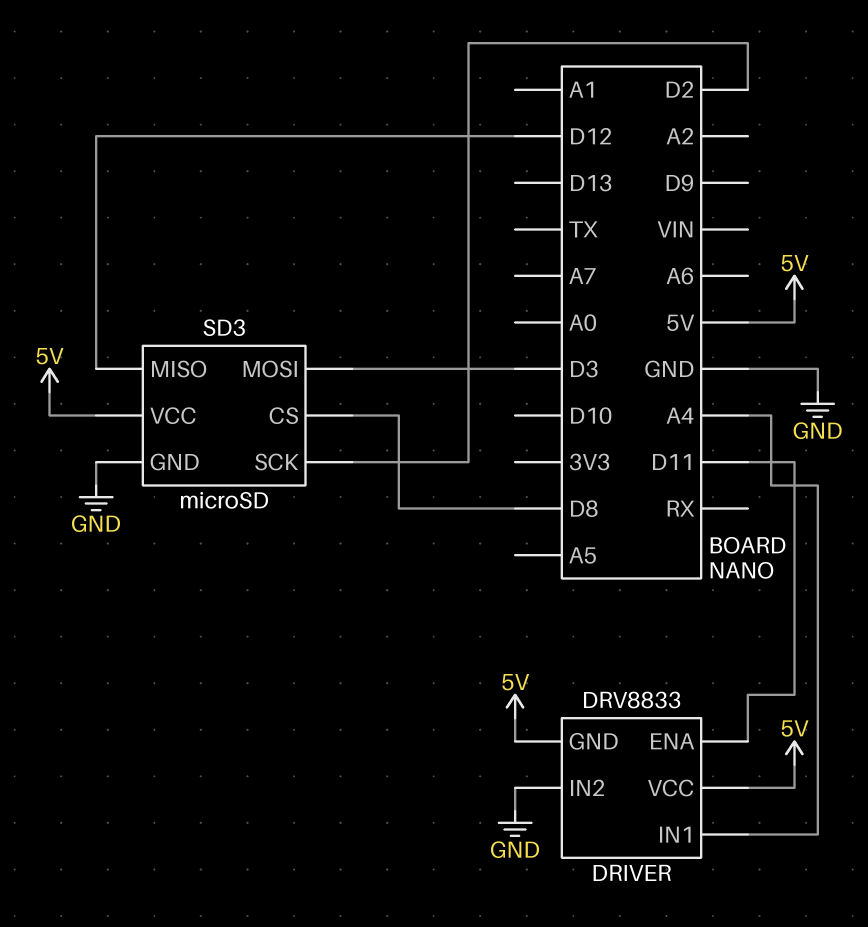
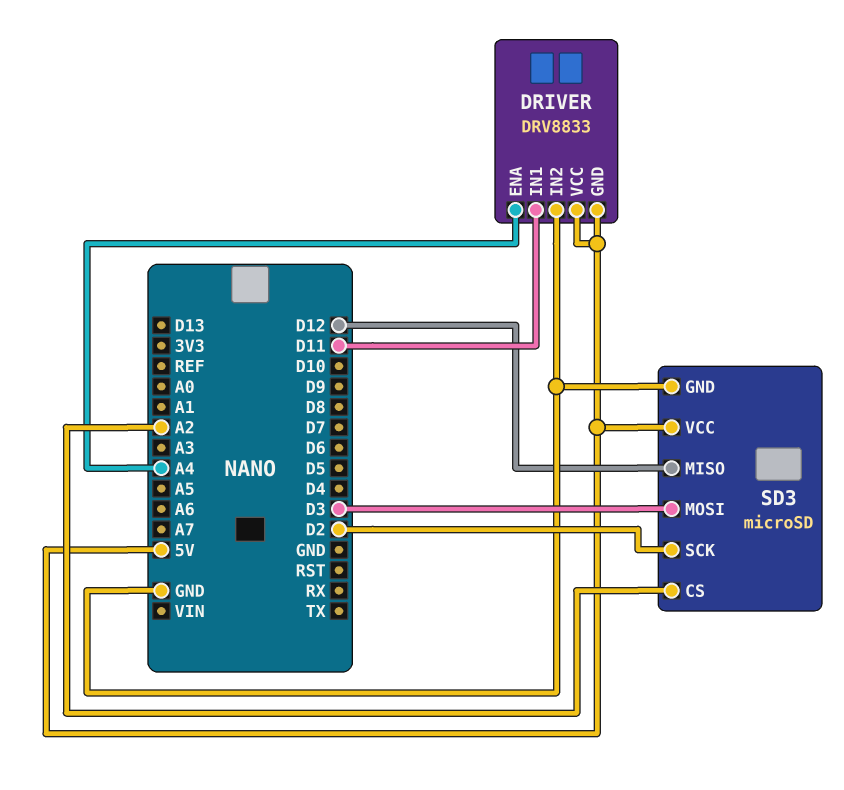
DRIVER pin ENA: D11 -> A4
DRIVER pin IN1: A4 -> D11
SD3 pin CS: D8 -> A2

